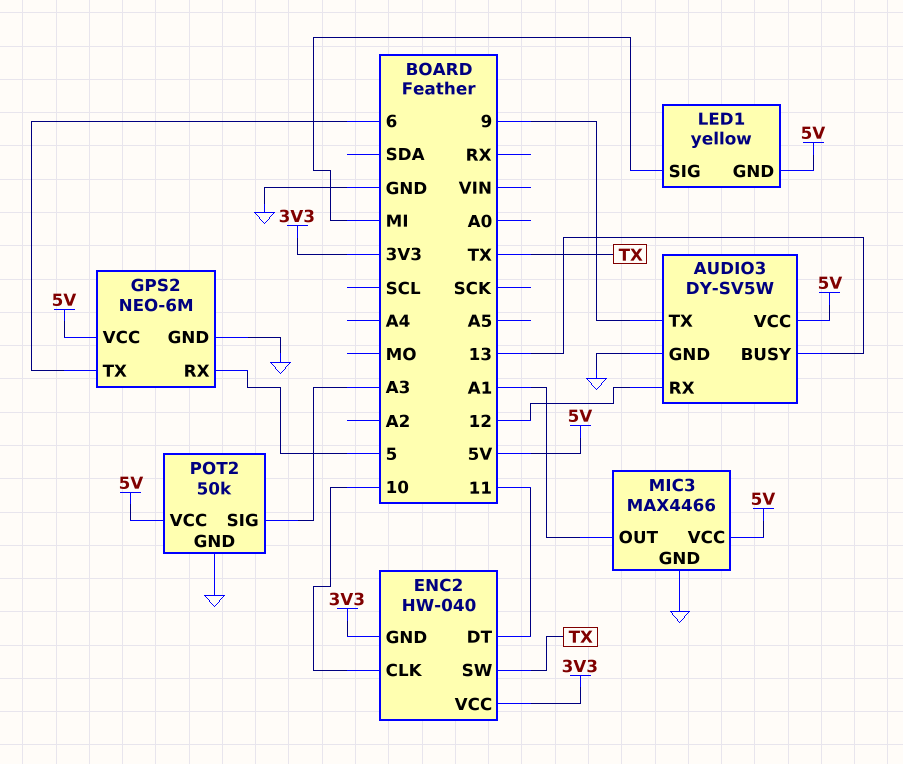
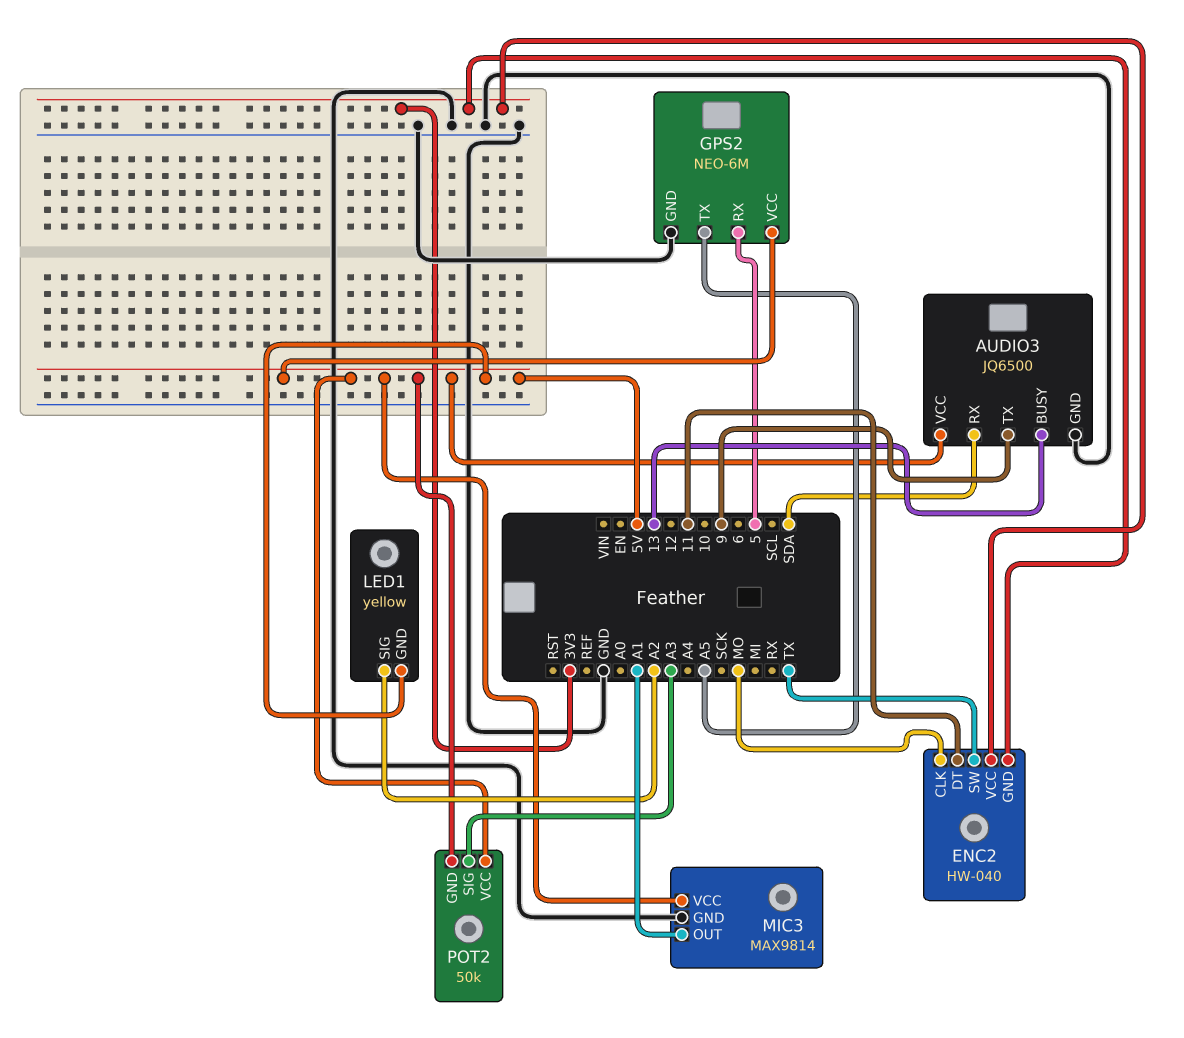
AUDIO3: DY-SV5W -> JQ6500
AUDIO3 pin RX: 12 -> SDA
ENC2 pin CLK: 10 -> MO
GPS2 pin TX: 6 -> A5
LED1 pin SIG: MI -> A2
MIC3: MAX4466 -> MAX9814
POT2 pin GND: GND -> 5V

